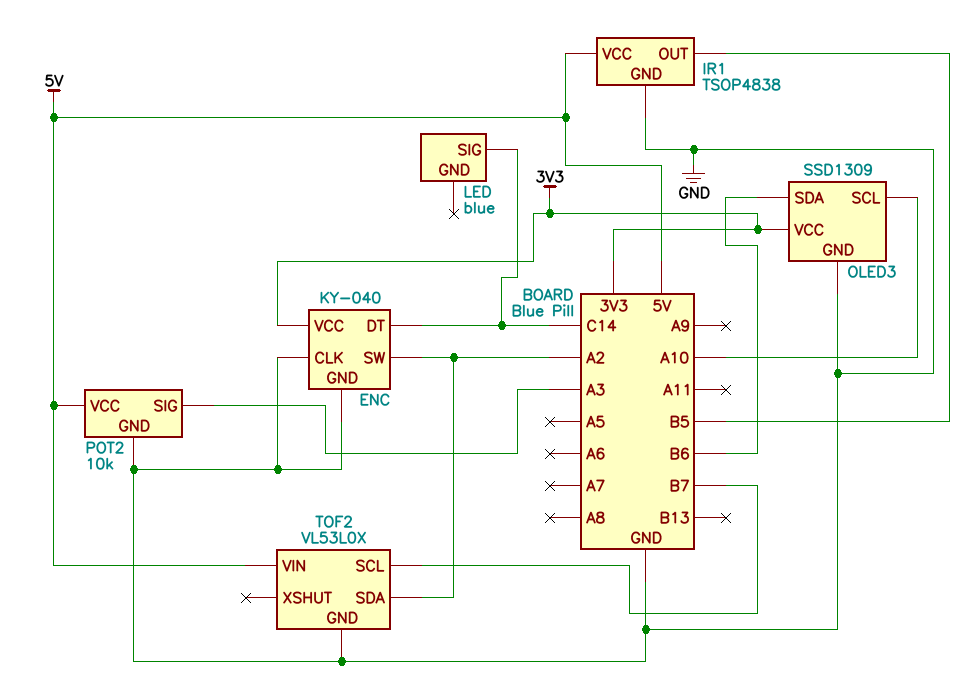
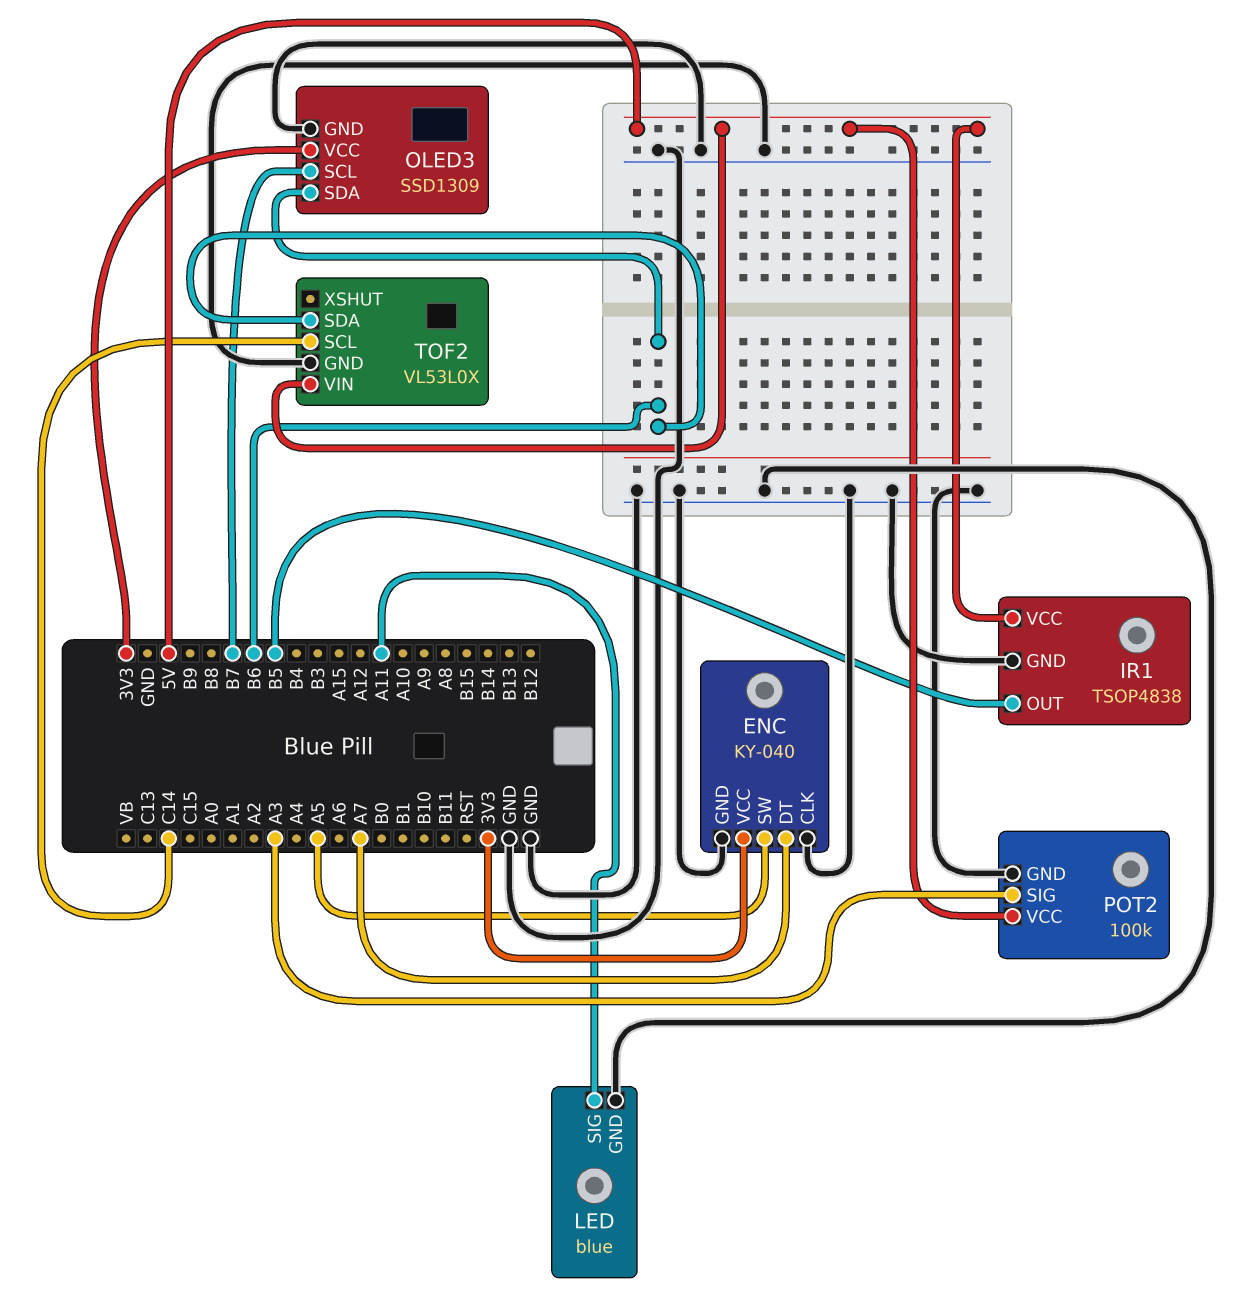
ENC pin DT: C14 -> A7
ENC pin SW: A2 -> A5
LED pin GND: none -> GND
LED pin SIG: C14 -> A11
OLED3 pin SCL: A10 -> B7
POT2: 10k -> 100k
TOF2 pin SCL: B7 -> C14
TOF2 pin SDA: A2 -> B6

